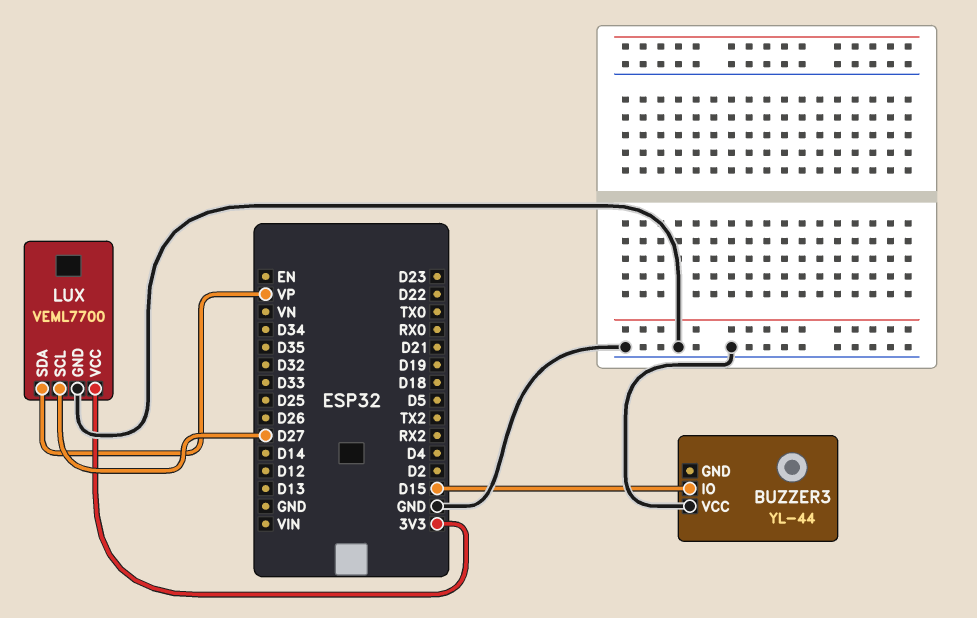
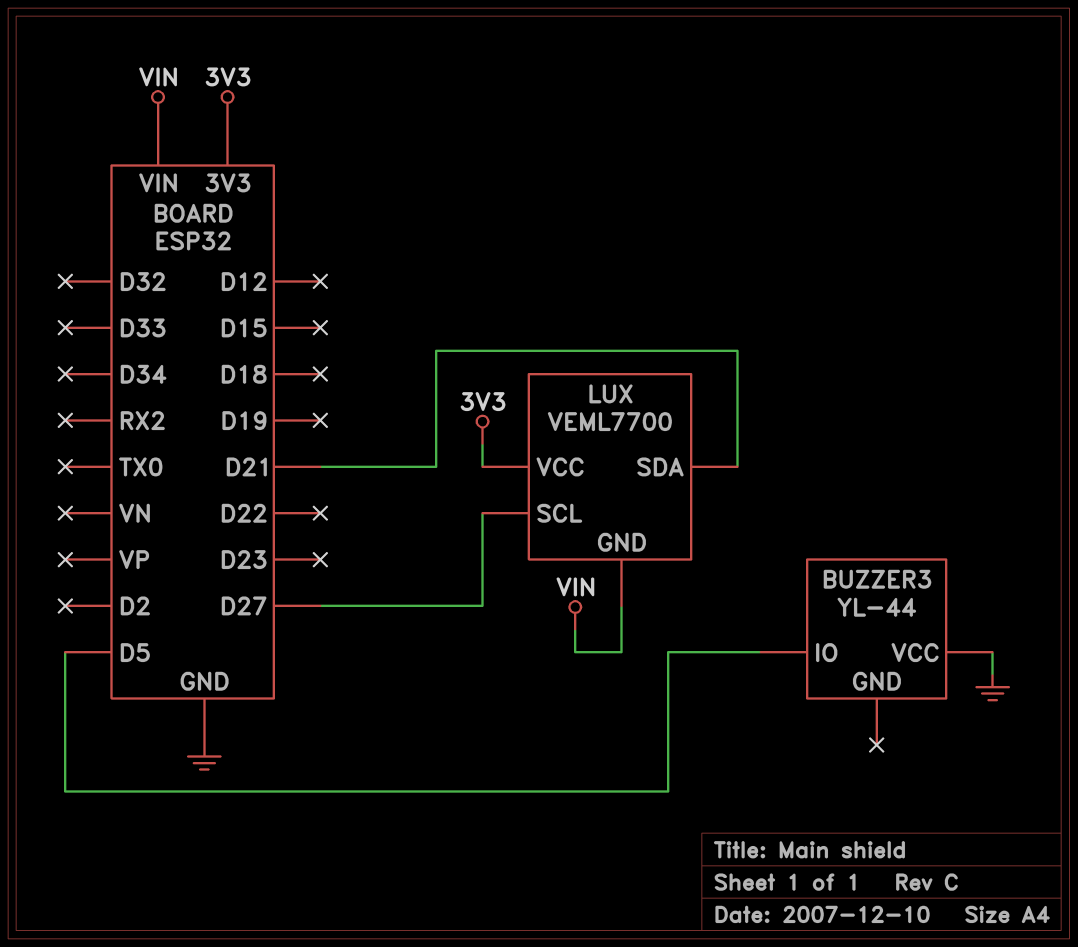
BUZZER3 pin IO: D15 -> D5
LUX pin GND: GND -> VIN
LUX pin SDA: VP -> D21

